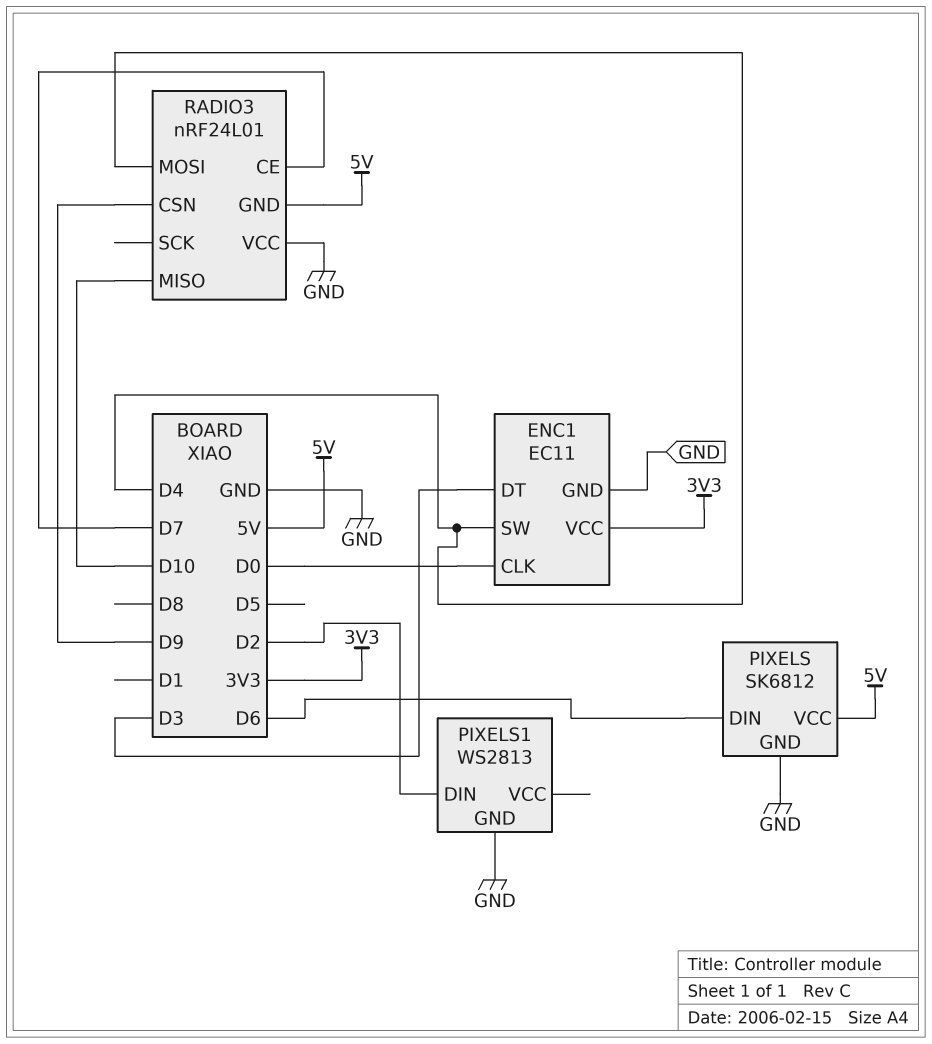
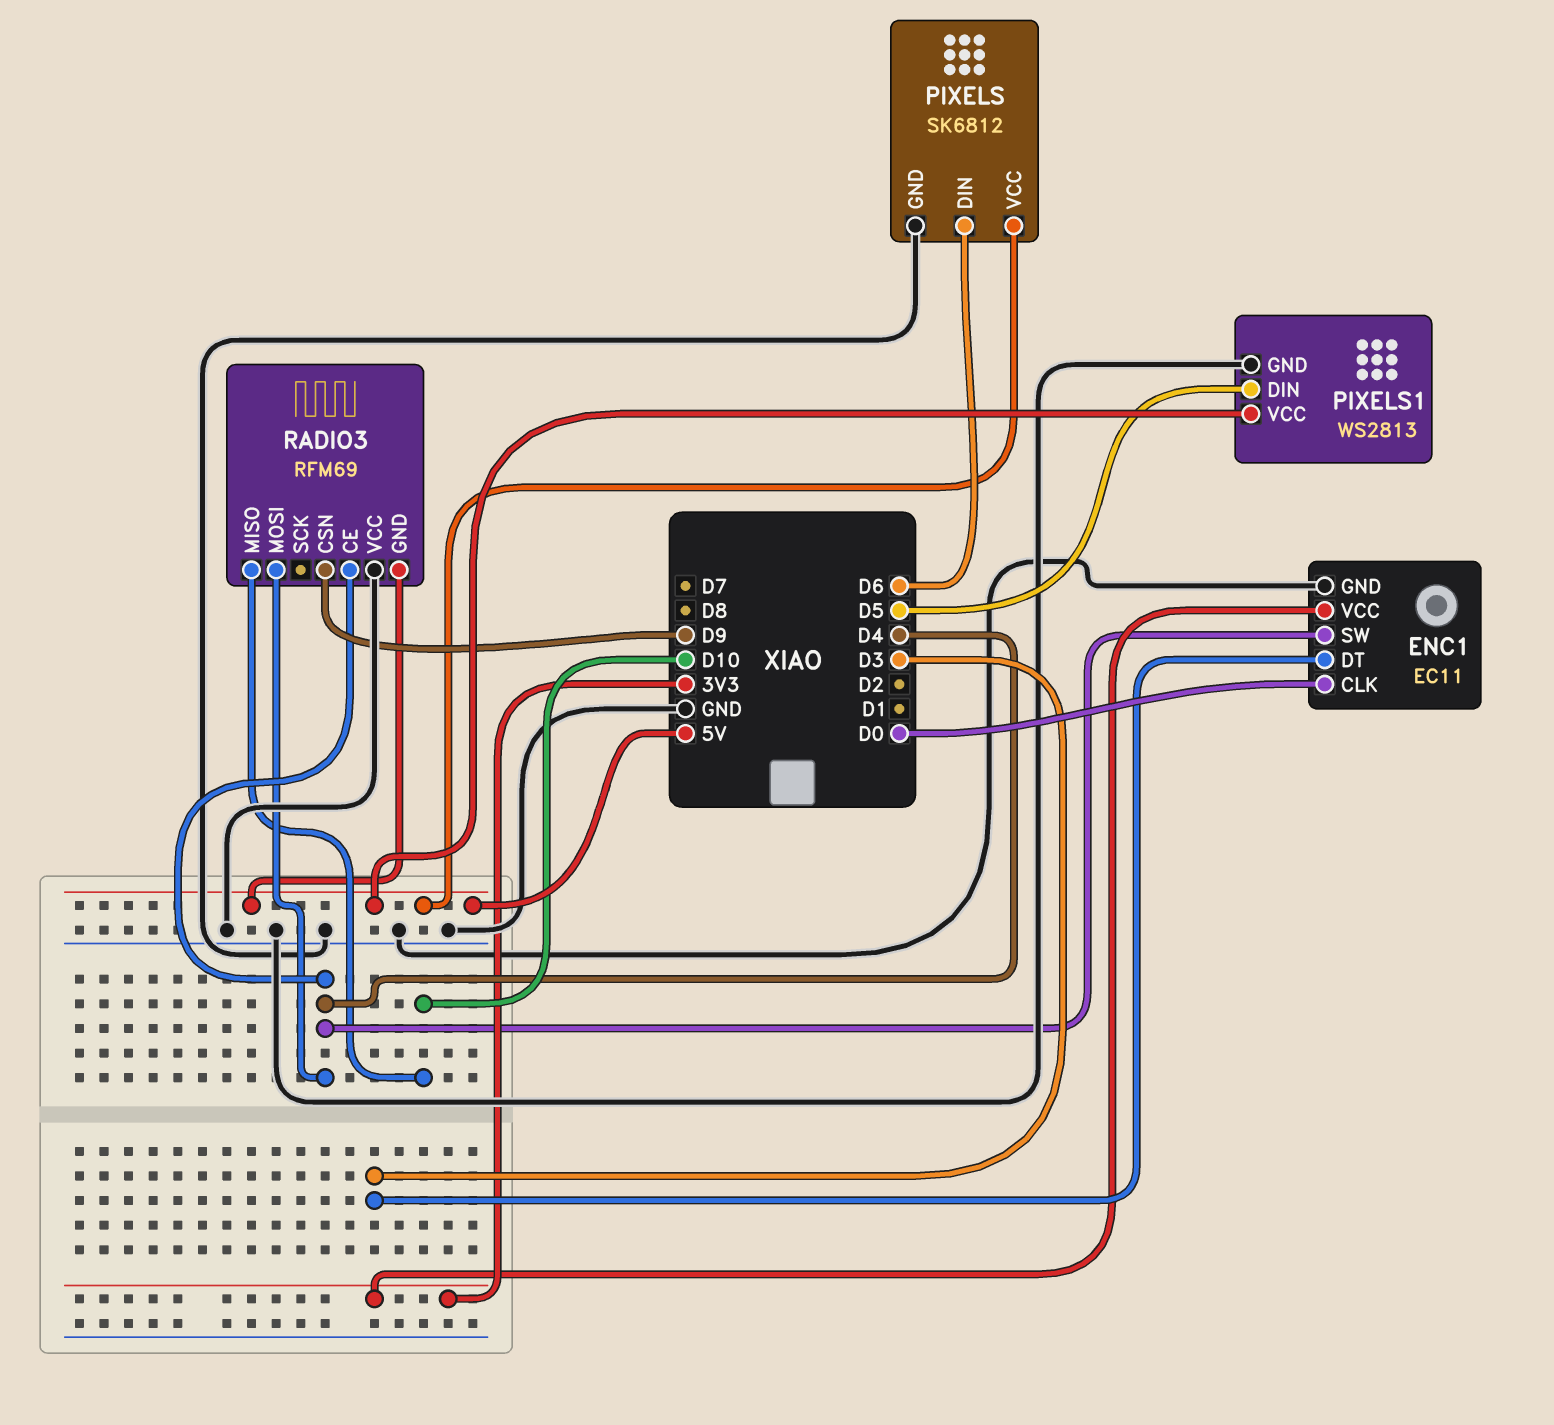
PIXELS1 pin DIN: D2 -> D5
PIXELS1 pin VCC: none -> 5V
RADIO3: nRF24L01 -> RFM69
RADIO3 pin CE: D7 -> D4

